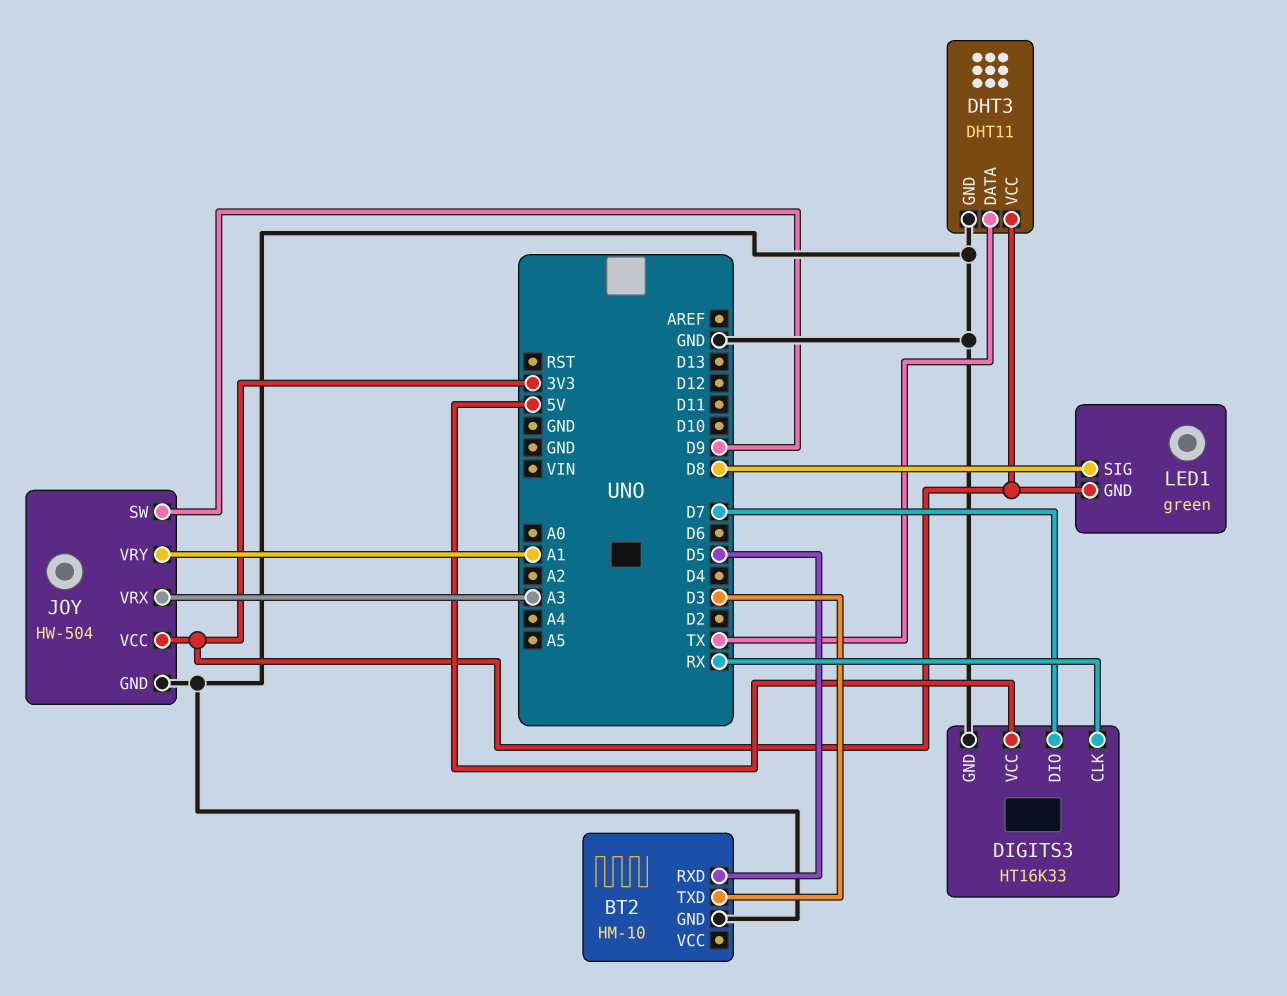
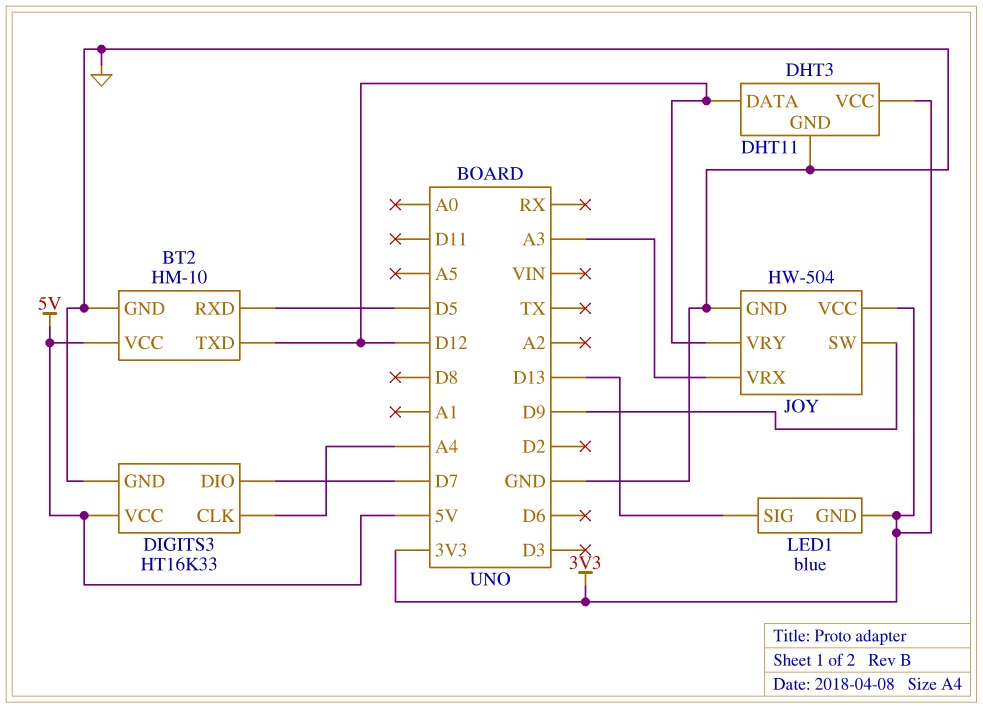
BT2 pin TXD: D3 -> D12
BT2 pin VCC: none -> 5V
DHT3 pin DATA: TX -> D12
DIGITS3 pin CLK: RX -> A4
JOY pin VRY: A1 -> D12
LED1: green -> blue
LED1 pin SIG: D8 -> D13

